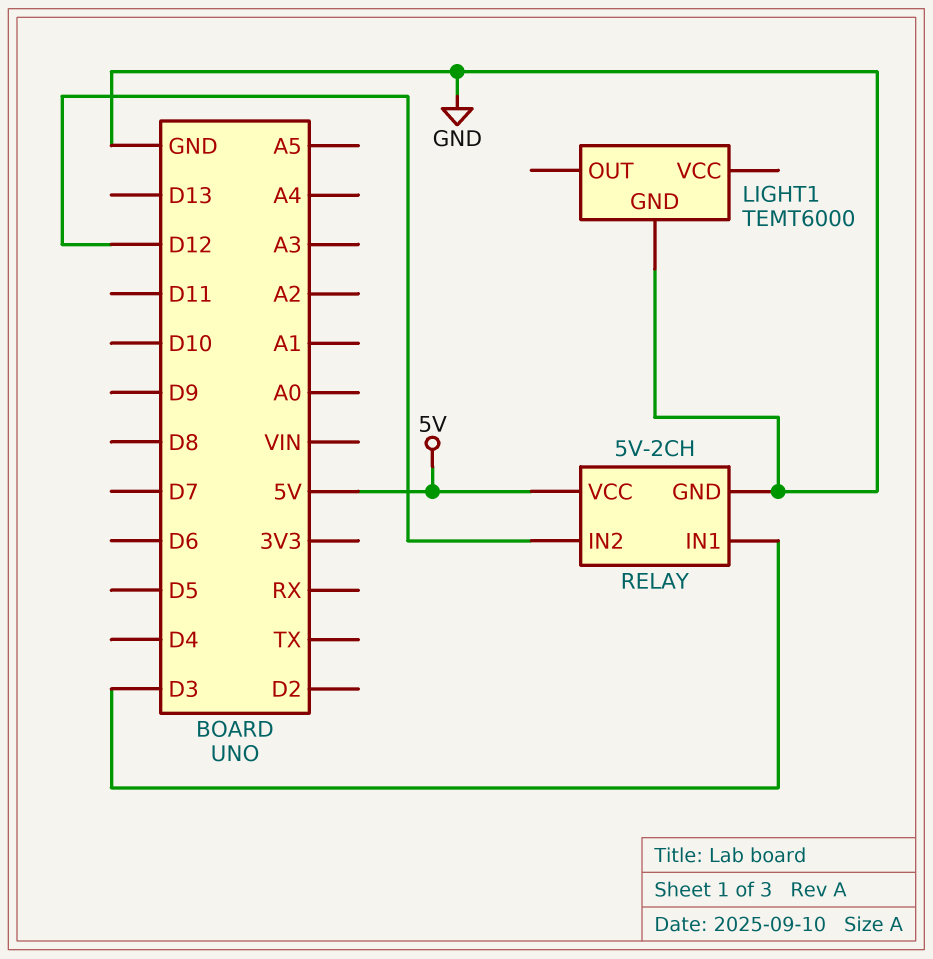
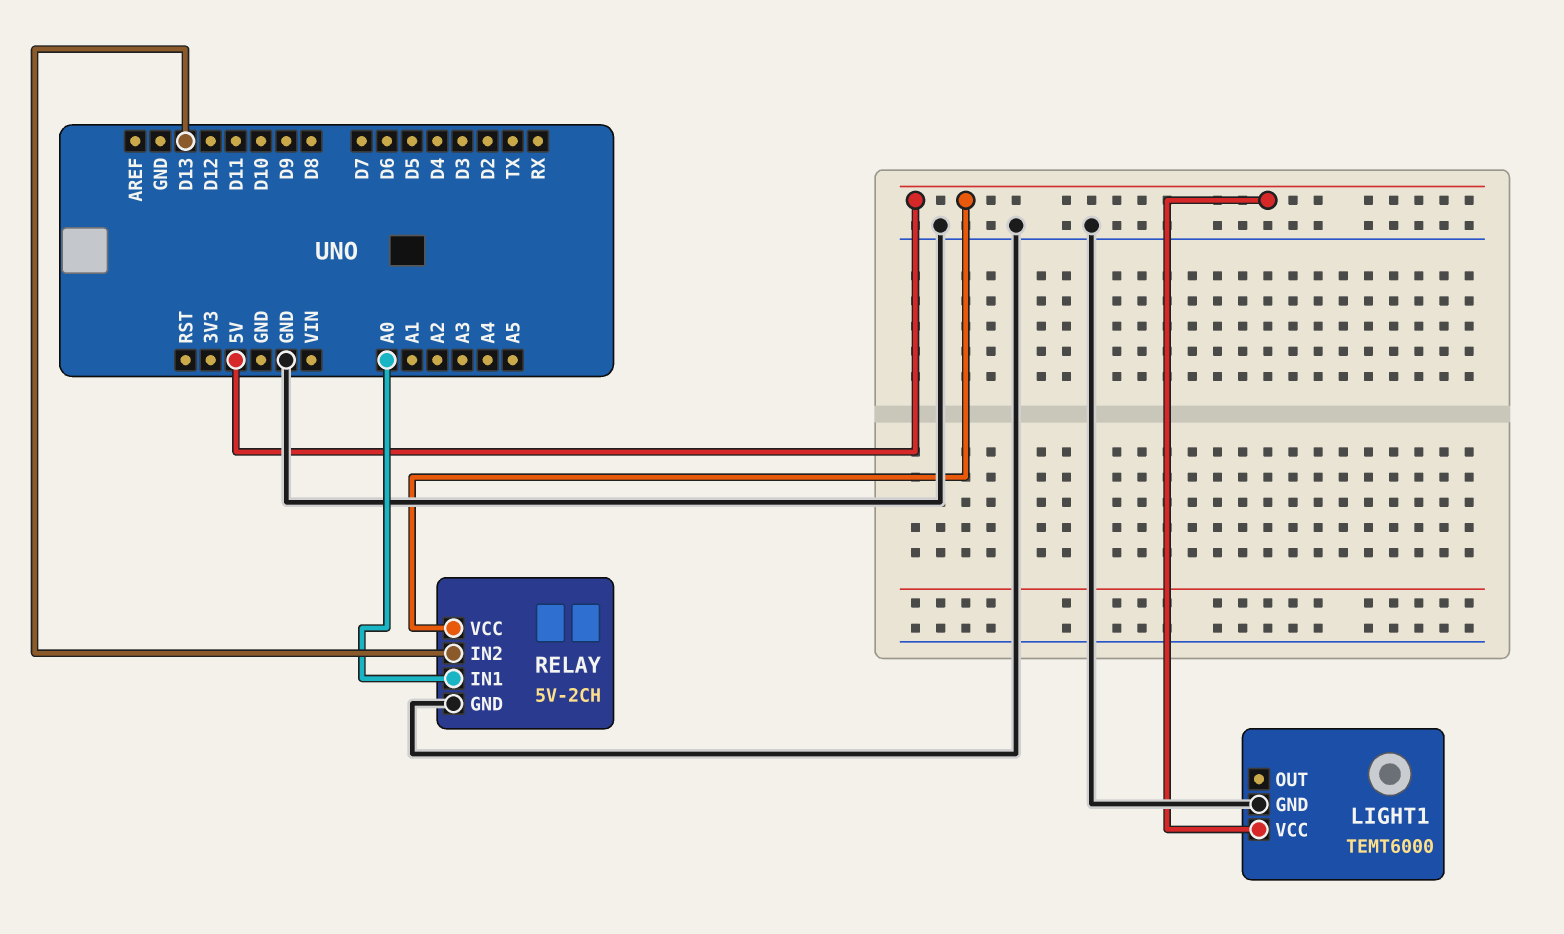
LIGHT1 pin VCC: none -> 5V
RELAY pin IN1: D3 -> A0
RELAY pin IN2: D12 -> D13

